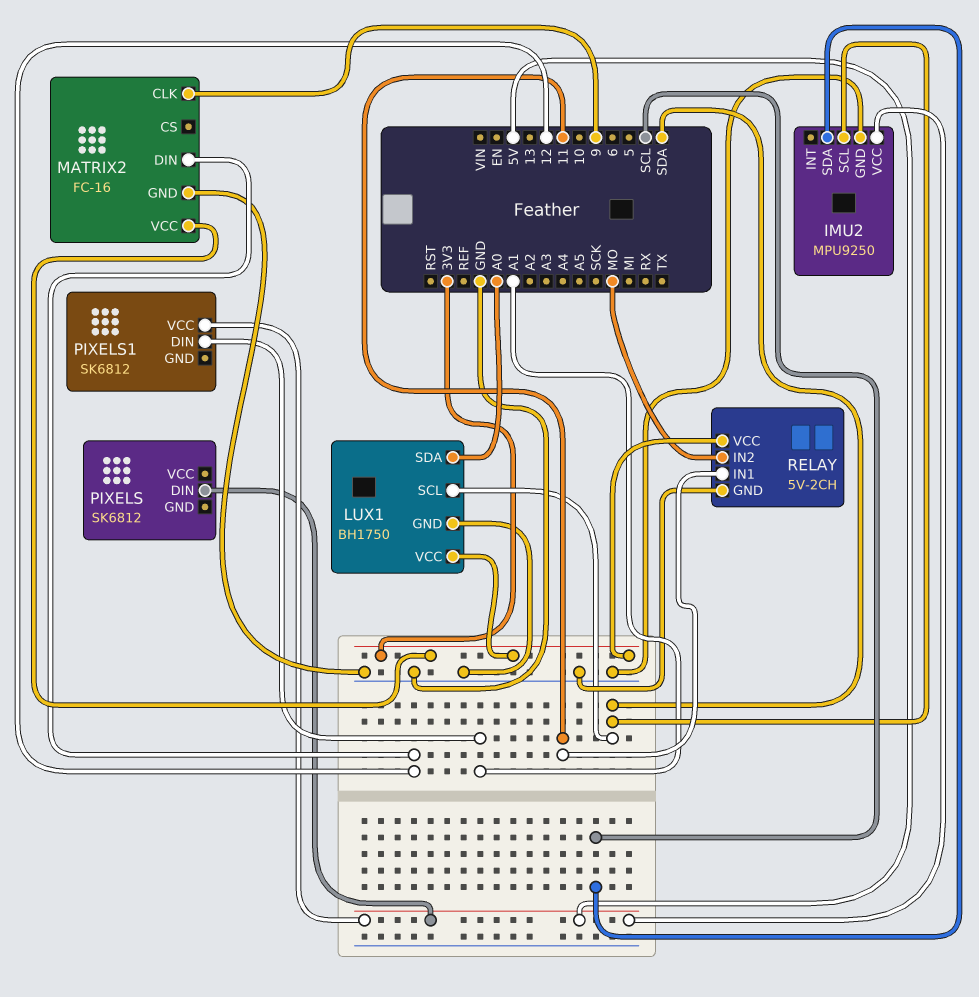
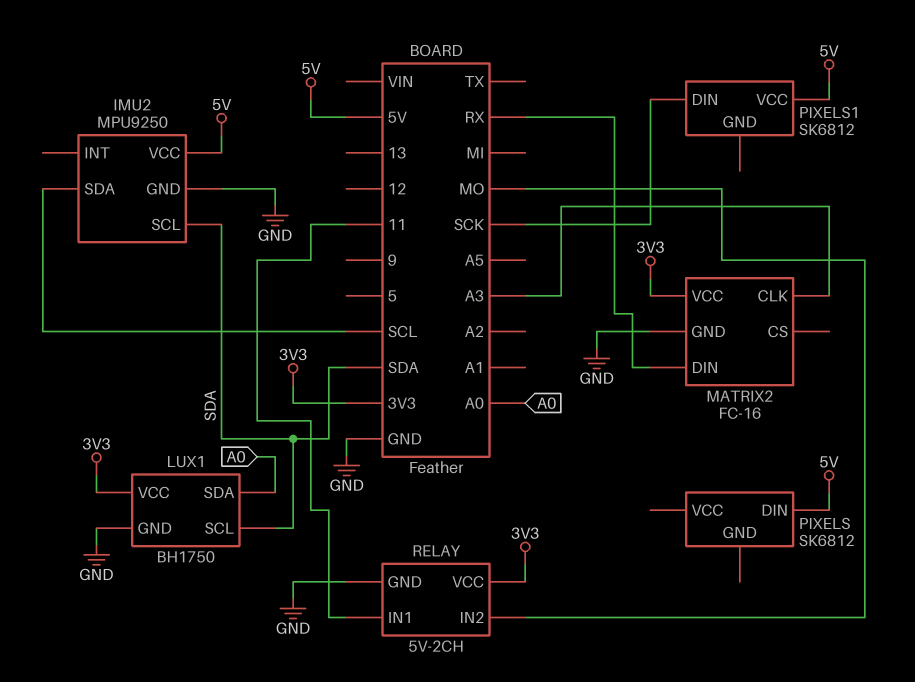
MATRIX2 pin CLK: 9 -> A3
MATRIX2 pin DIN: 12 -> RX
PIXELS1 pin DIN: A1 -> SCK

